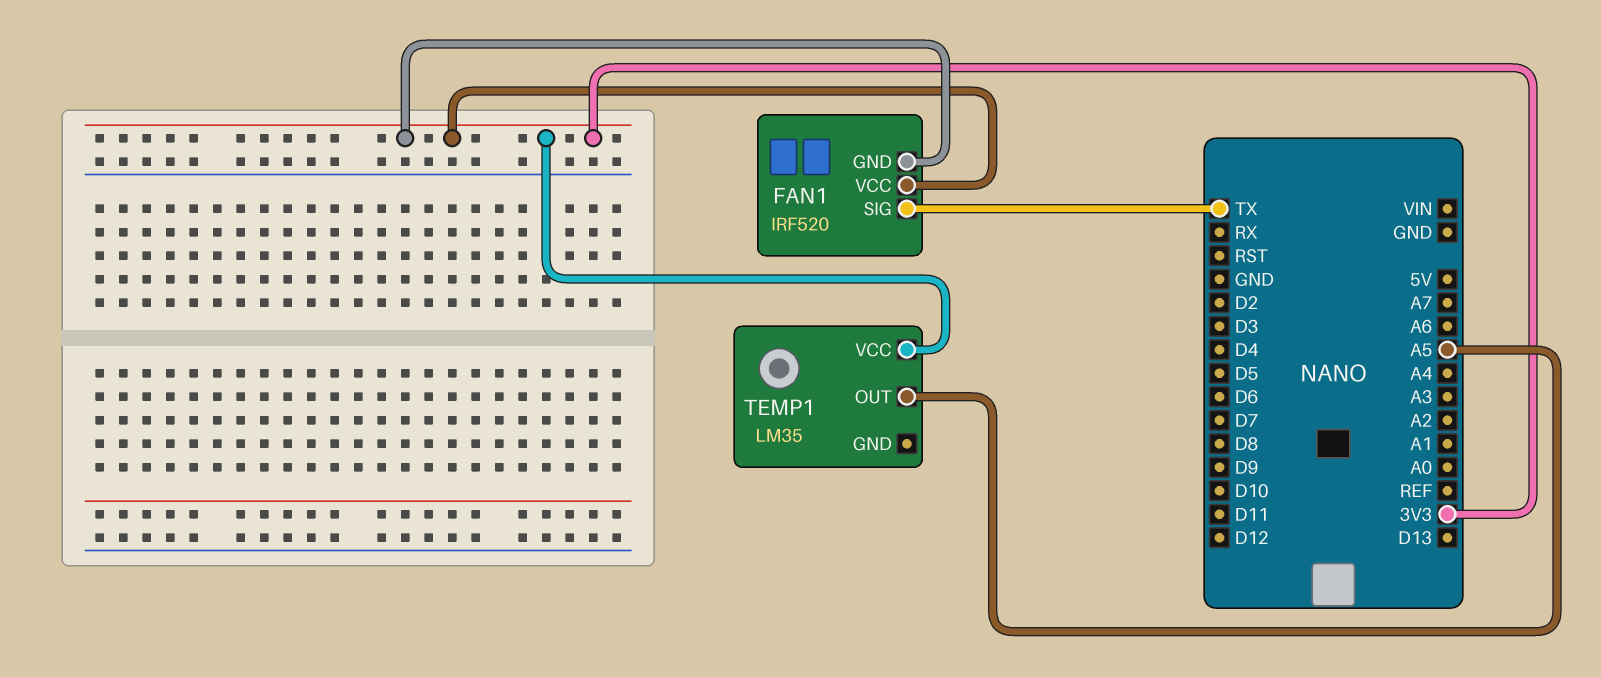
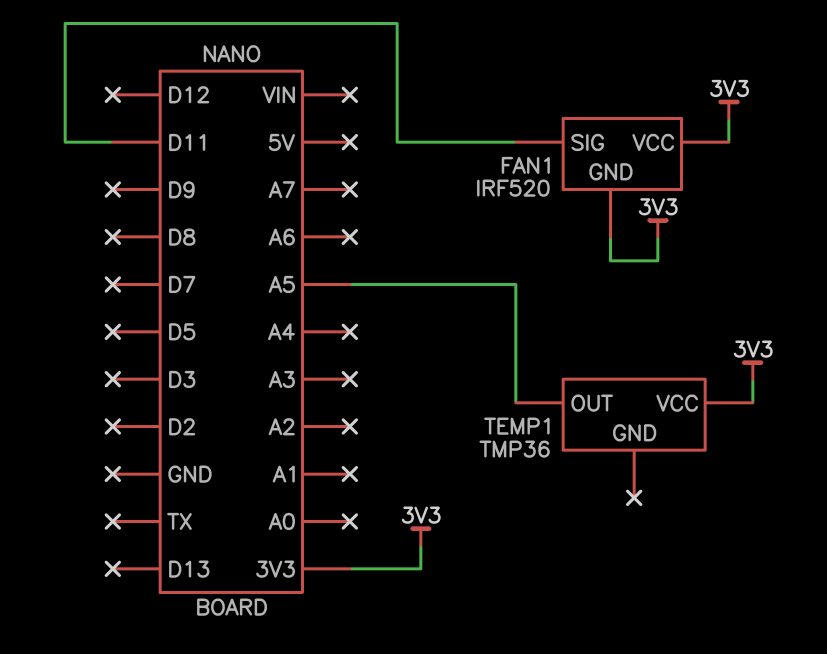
FAN1 pin SIG: TX -> D11
TEMP1: LM35 -> TMP36

